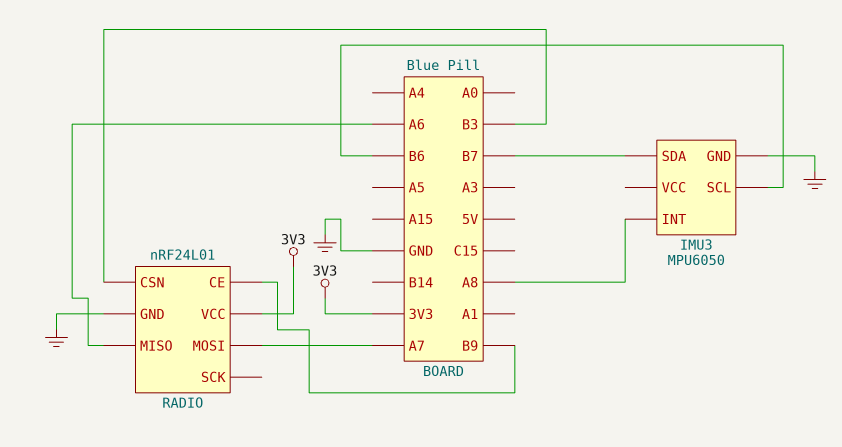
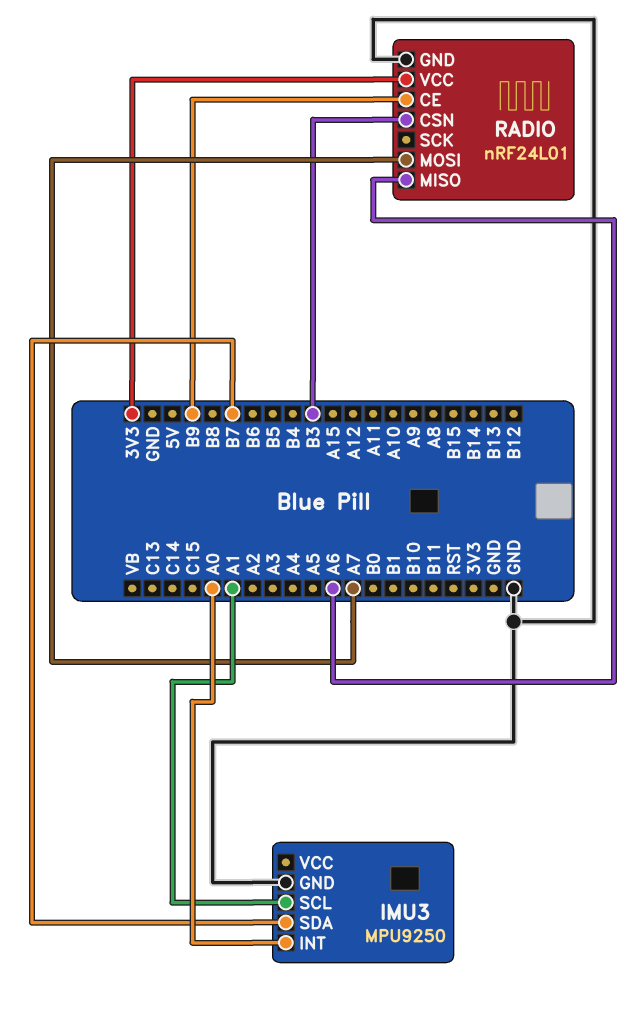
IMU3: MPU6050 -> MPU9250
IMU3 pin INT: A8 -> A0
IMU3 pin SCL: B6 -> A1

